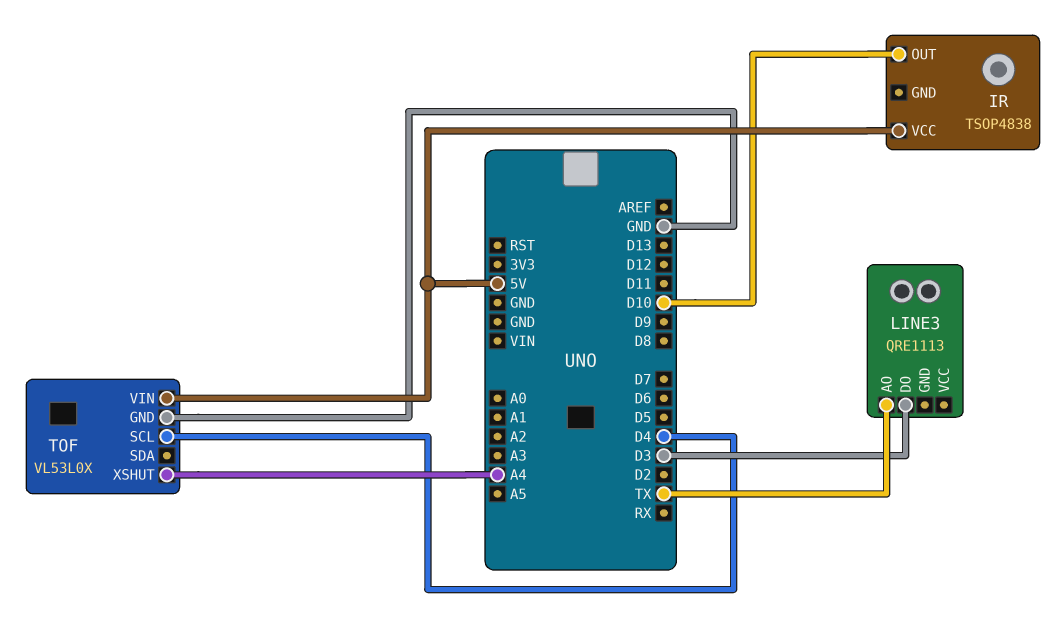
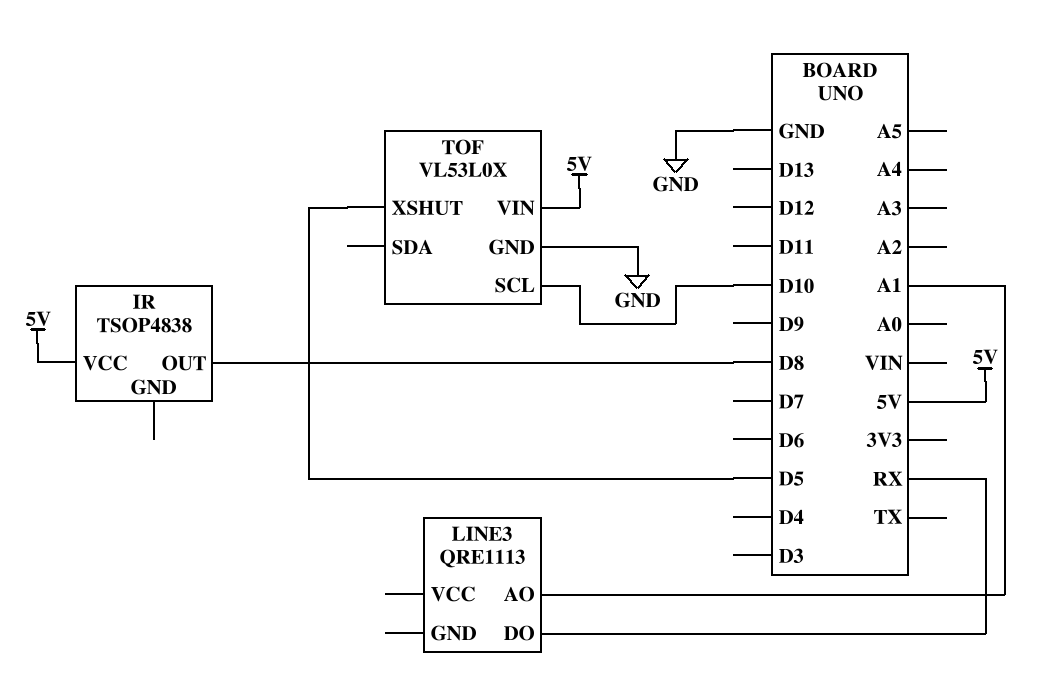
IR pin OUT: D10 -> D8
LINE3 pin AO: TX -> A1
LINE3 pin DO: D3 -> RX
TOF pin SCL: D4 -> D10
TOF pin XSHUT: A4 -> D5

